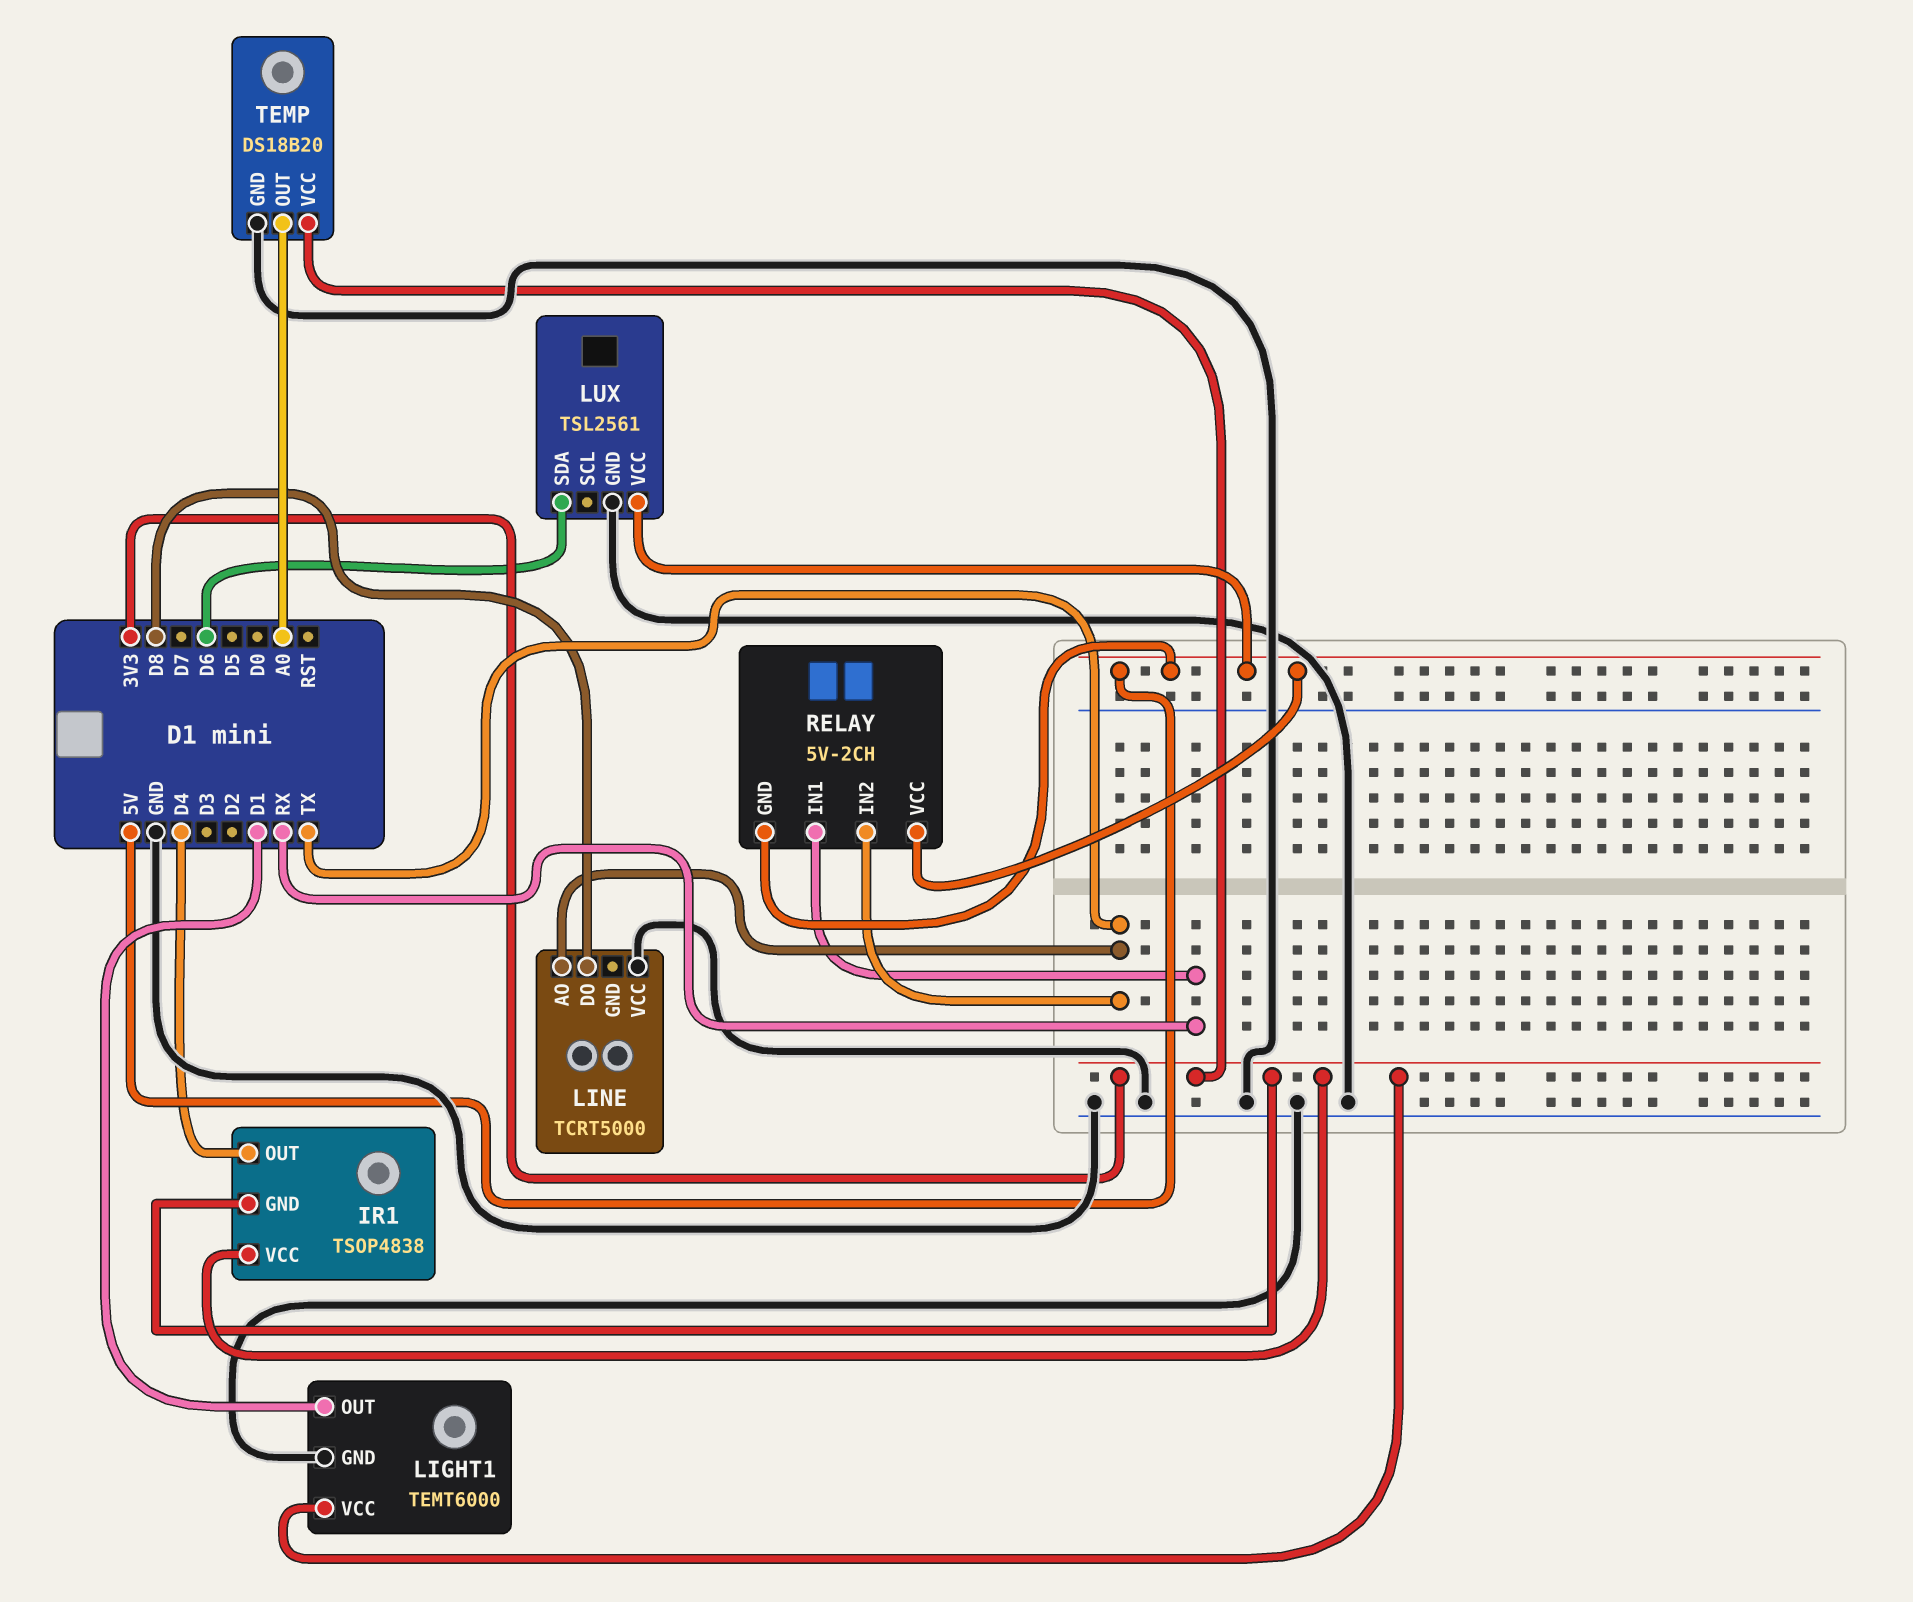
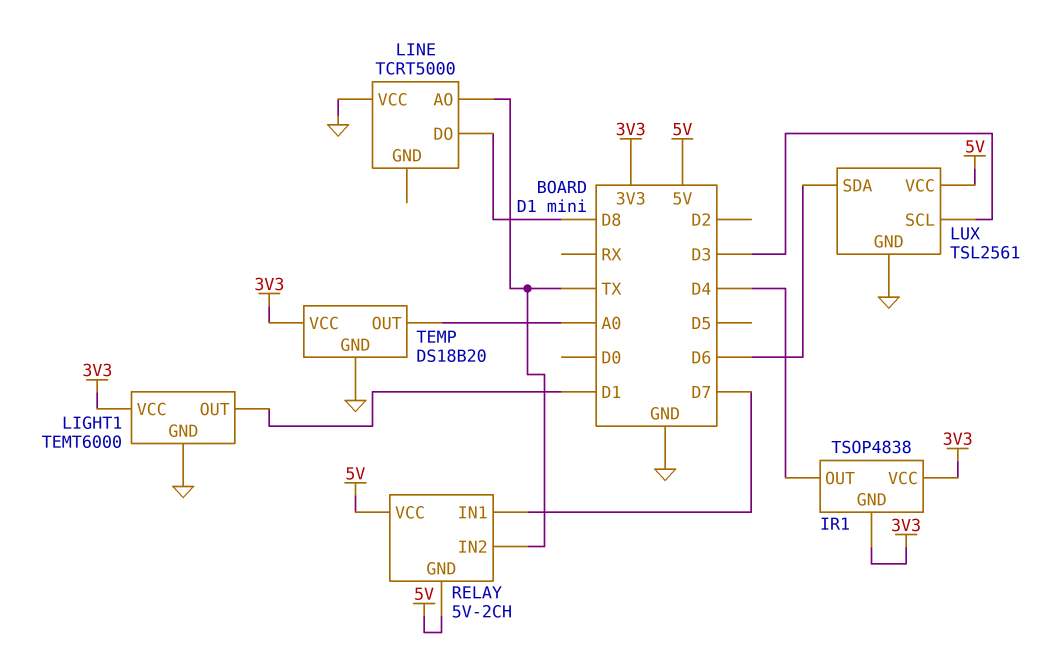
LUX pin SCL: none -> D3
RELAY pin IN1: RX -> D7

